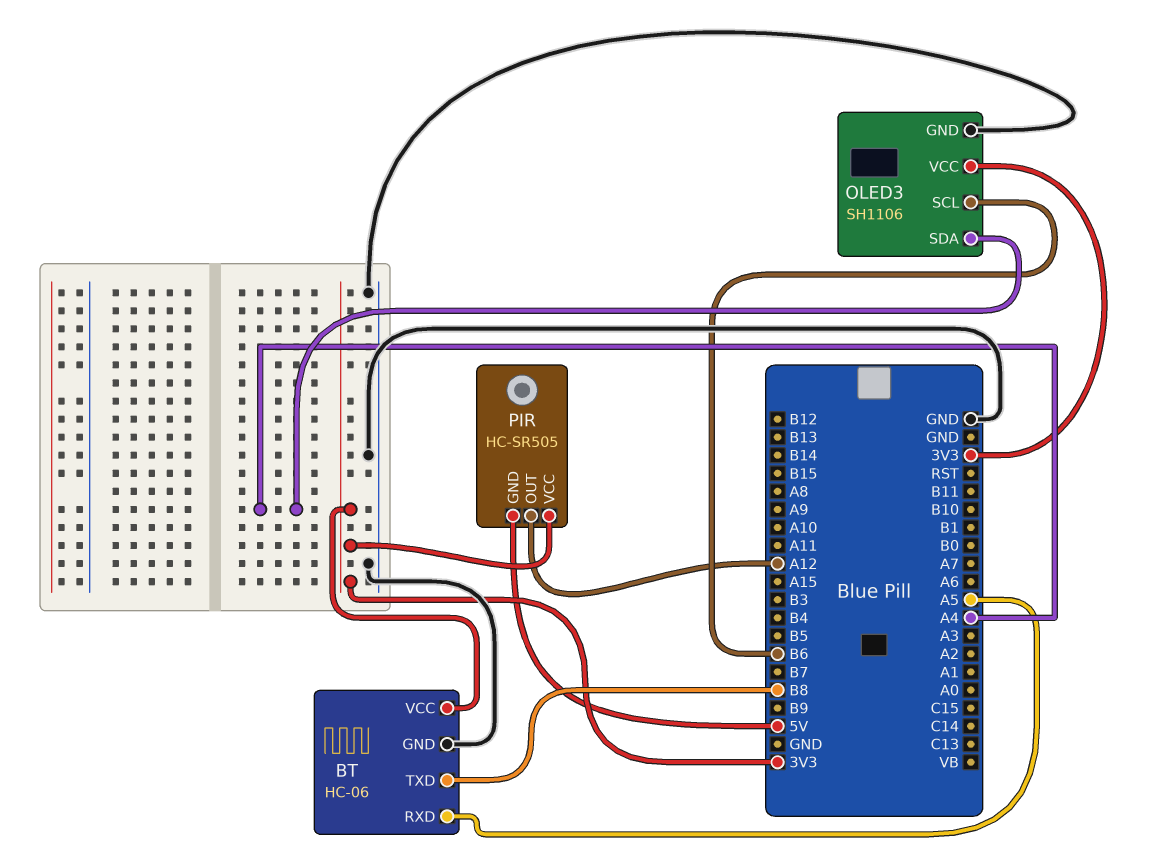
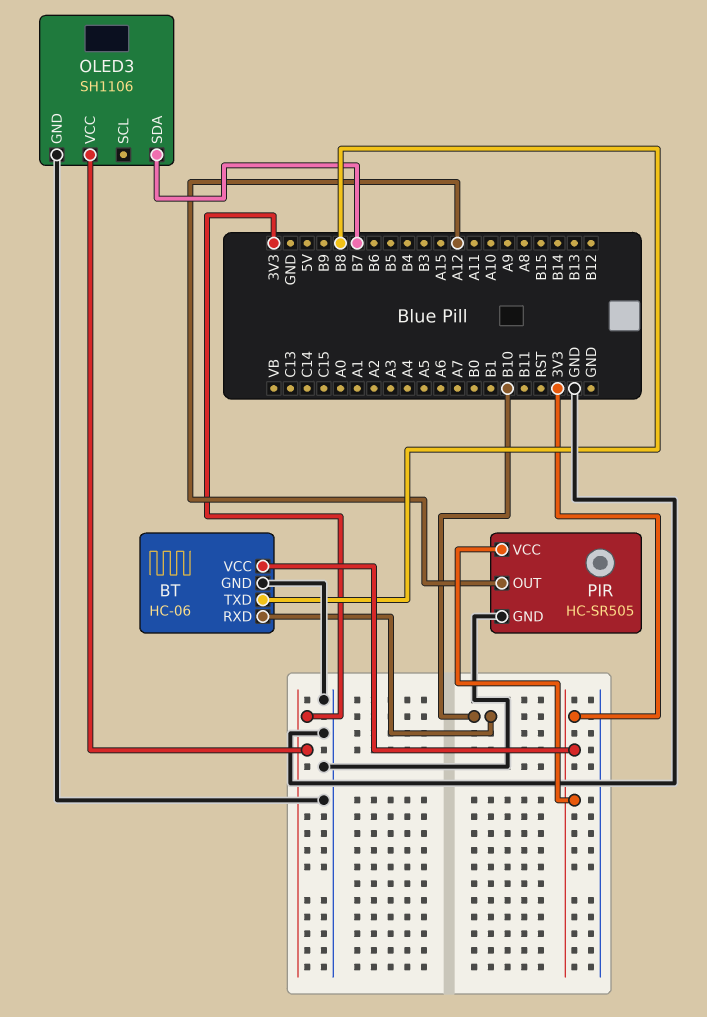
BT pin RXD: A5 -> B10
OLED3 pin SCL: B6 -> none
OLED3 pin SDA: A4 -> B7
PIR pin GND: 5V -> GND

